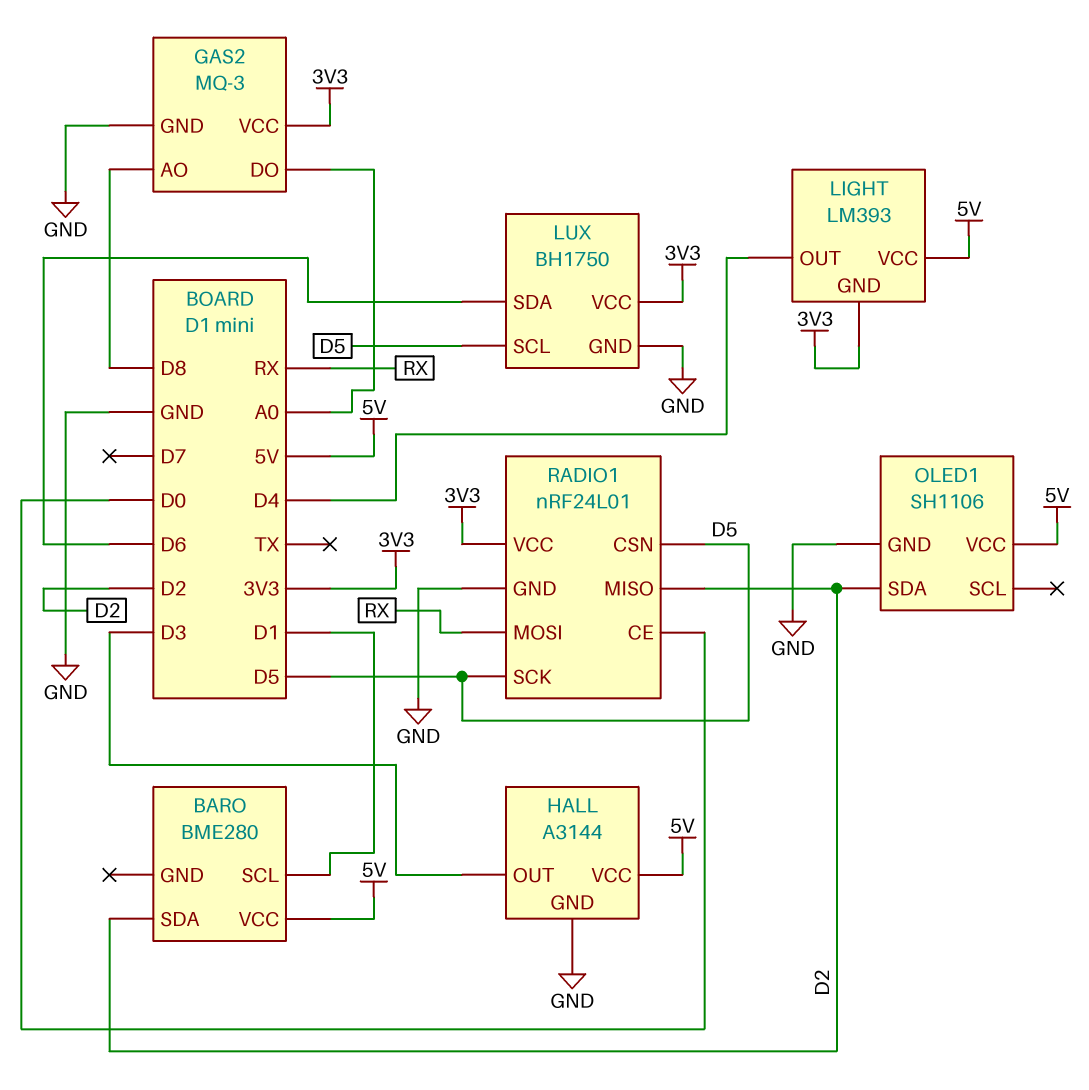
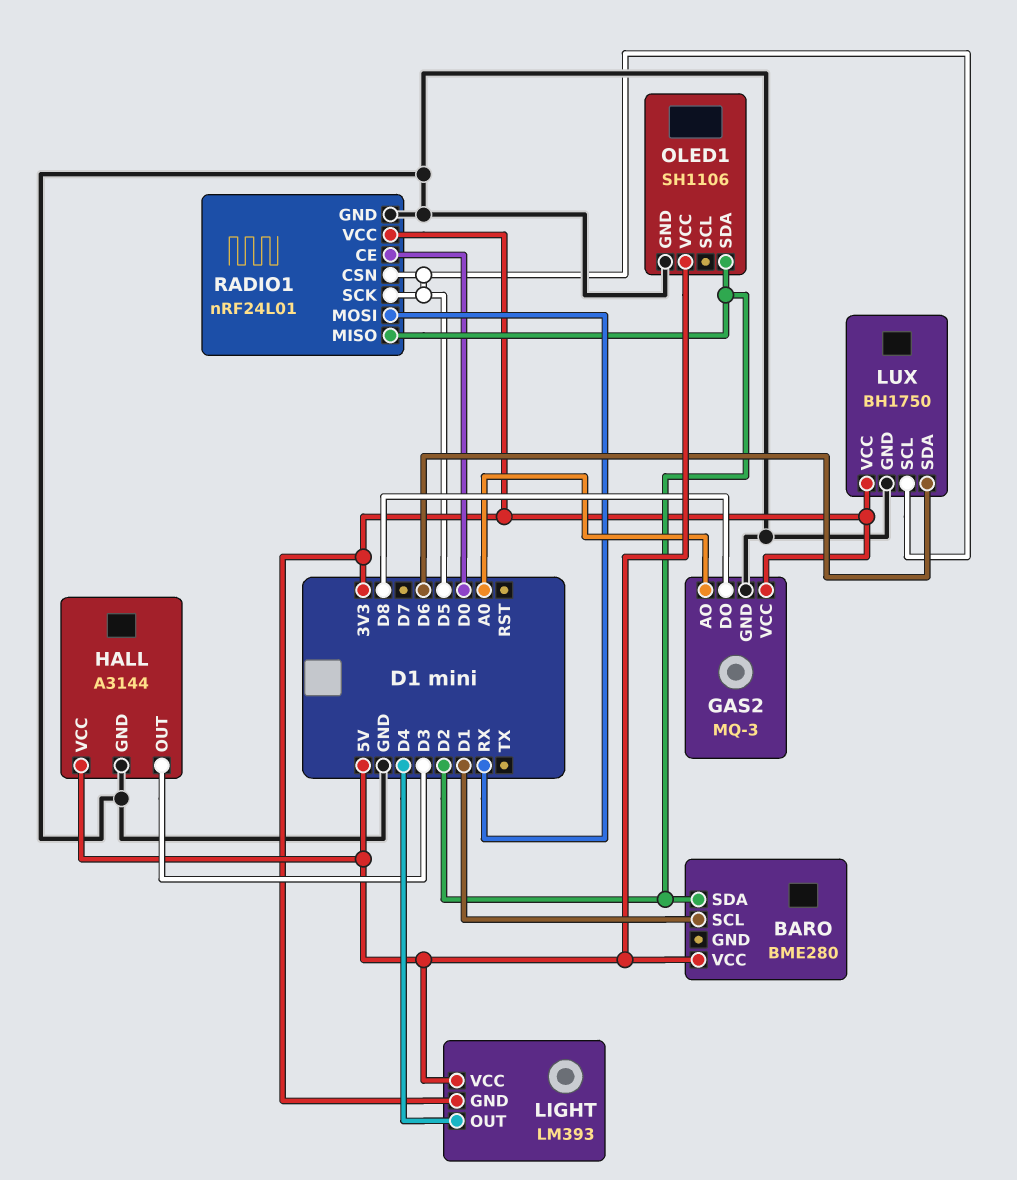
GAS2 pin AO: D8 -> A0
GAS2 pin DO: A0 -> D8

